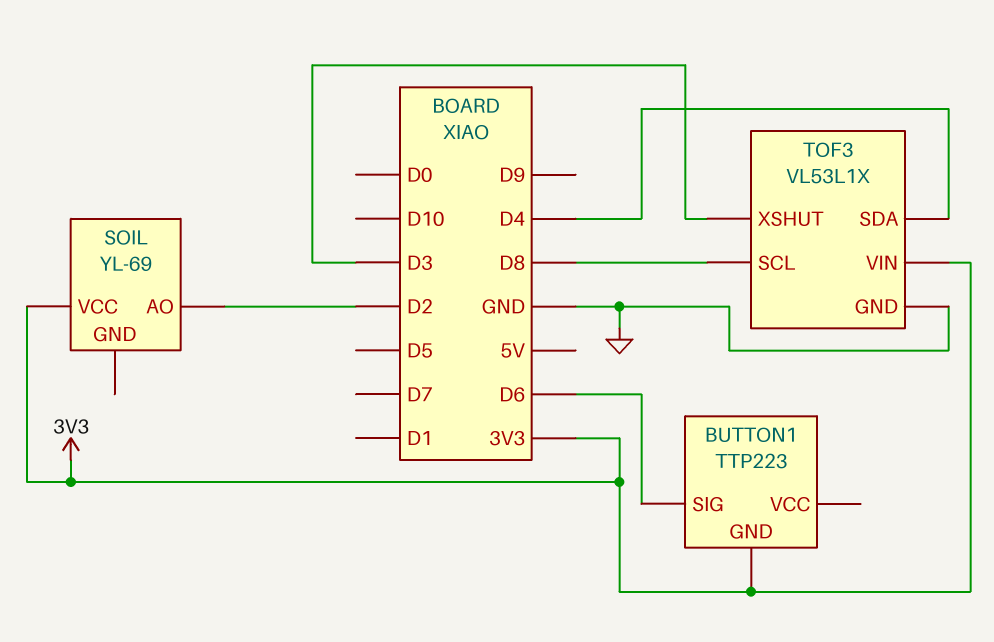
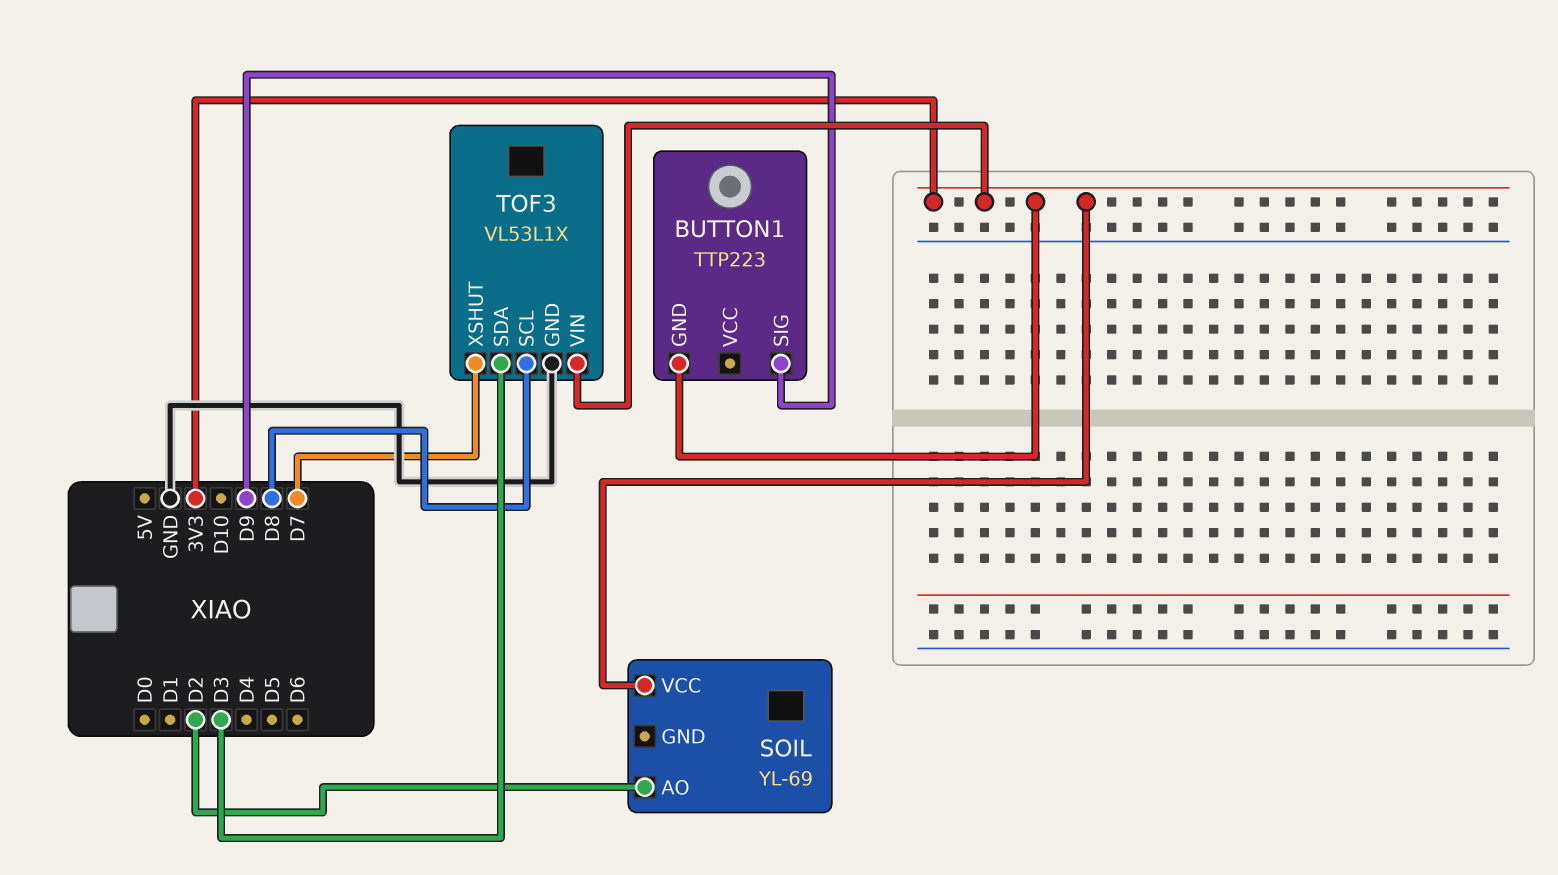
BUTTON1 pin SIG: D6 -> D9
TOF3 pin SDA: D4 -> D3
TOF3 pin XSHUT: D3 -> D7

